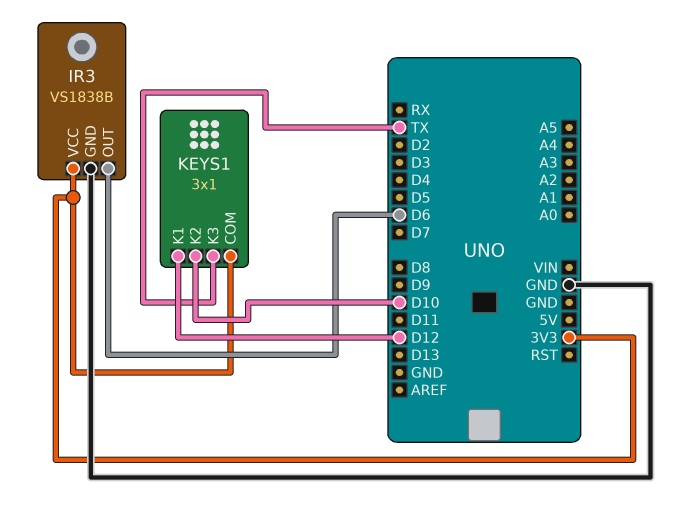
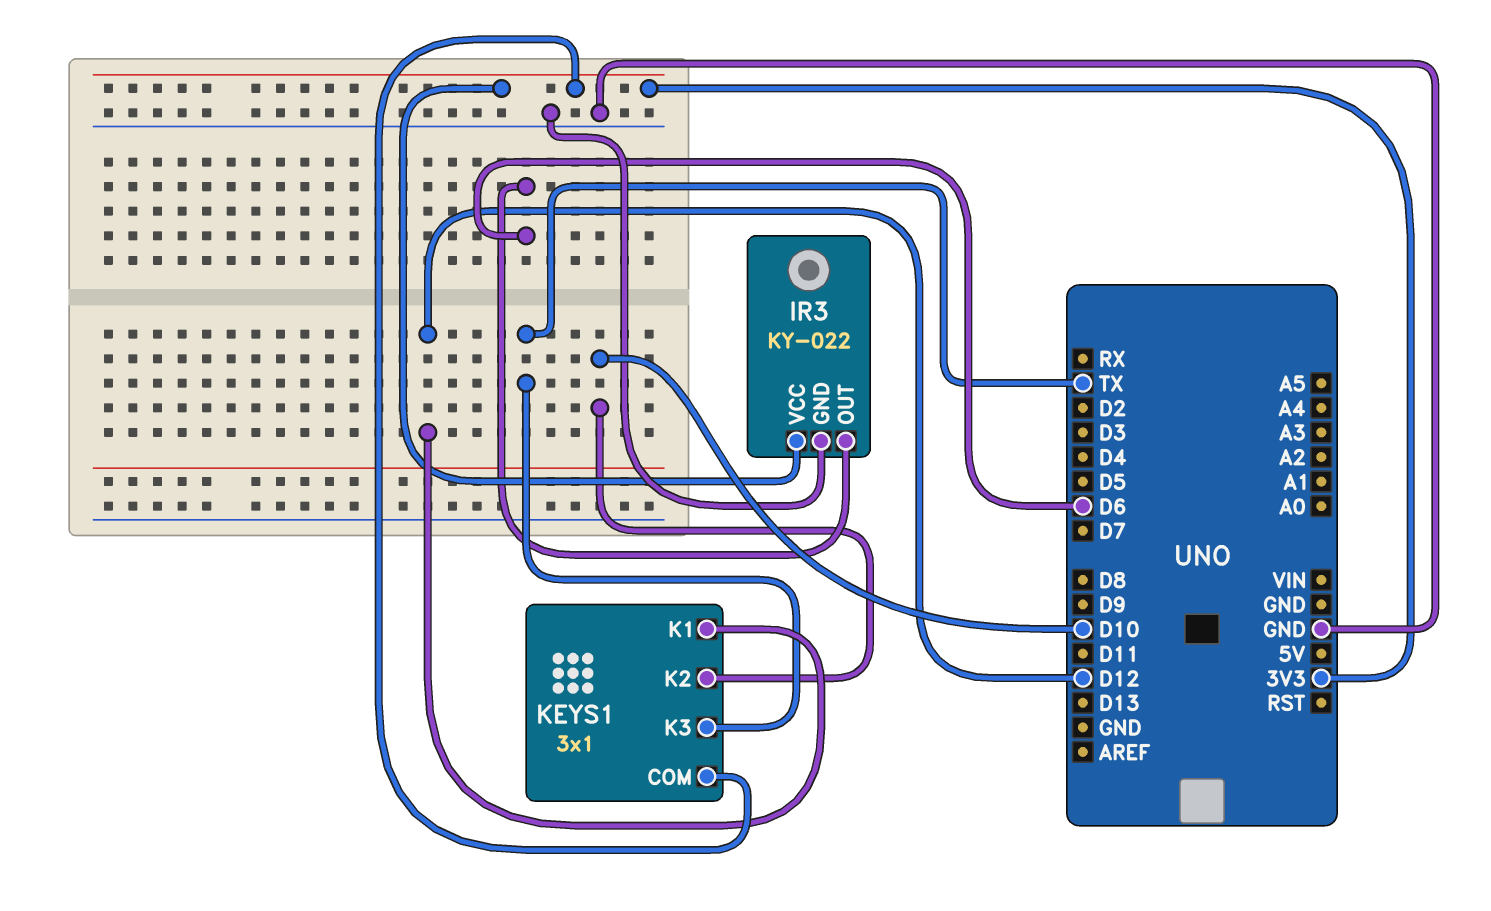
IR3: VS1838B -> KY-022

